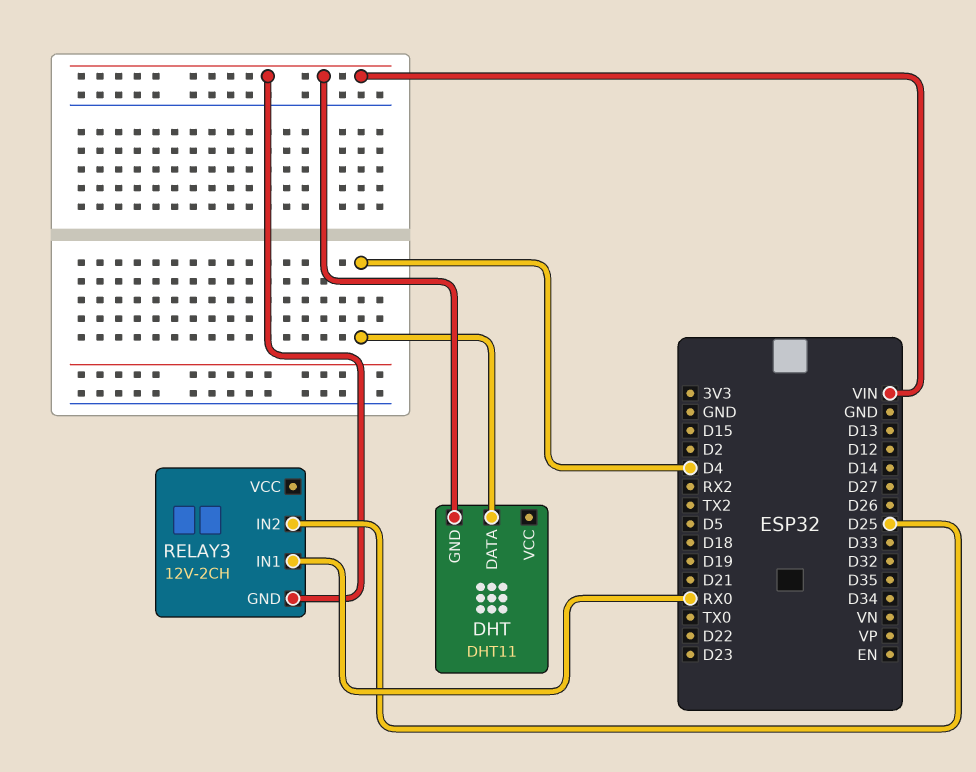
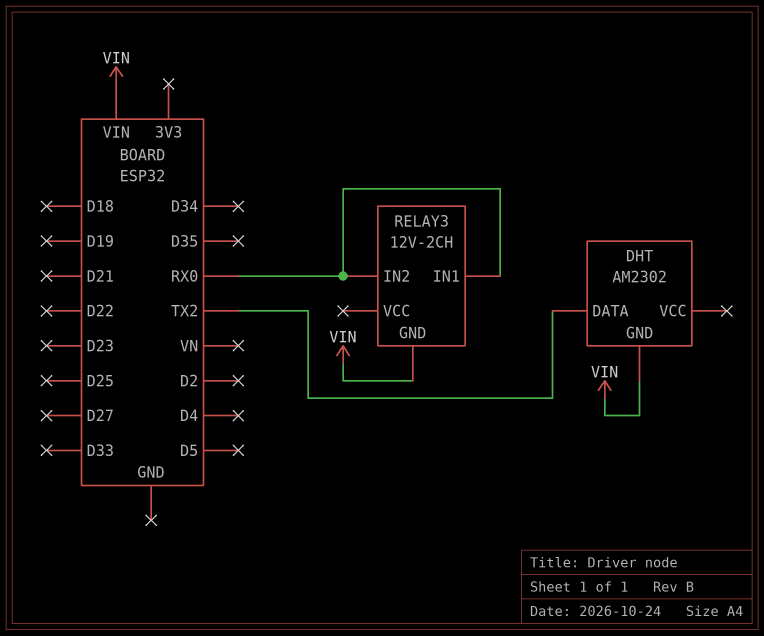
DHT: DHT11 -> AM2302
DHT pin DATA: D4 -> TX2
RELAY3 pin IN2: D25 -> RX0

